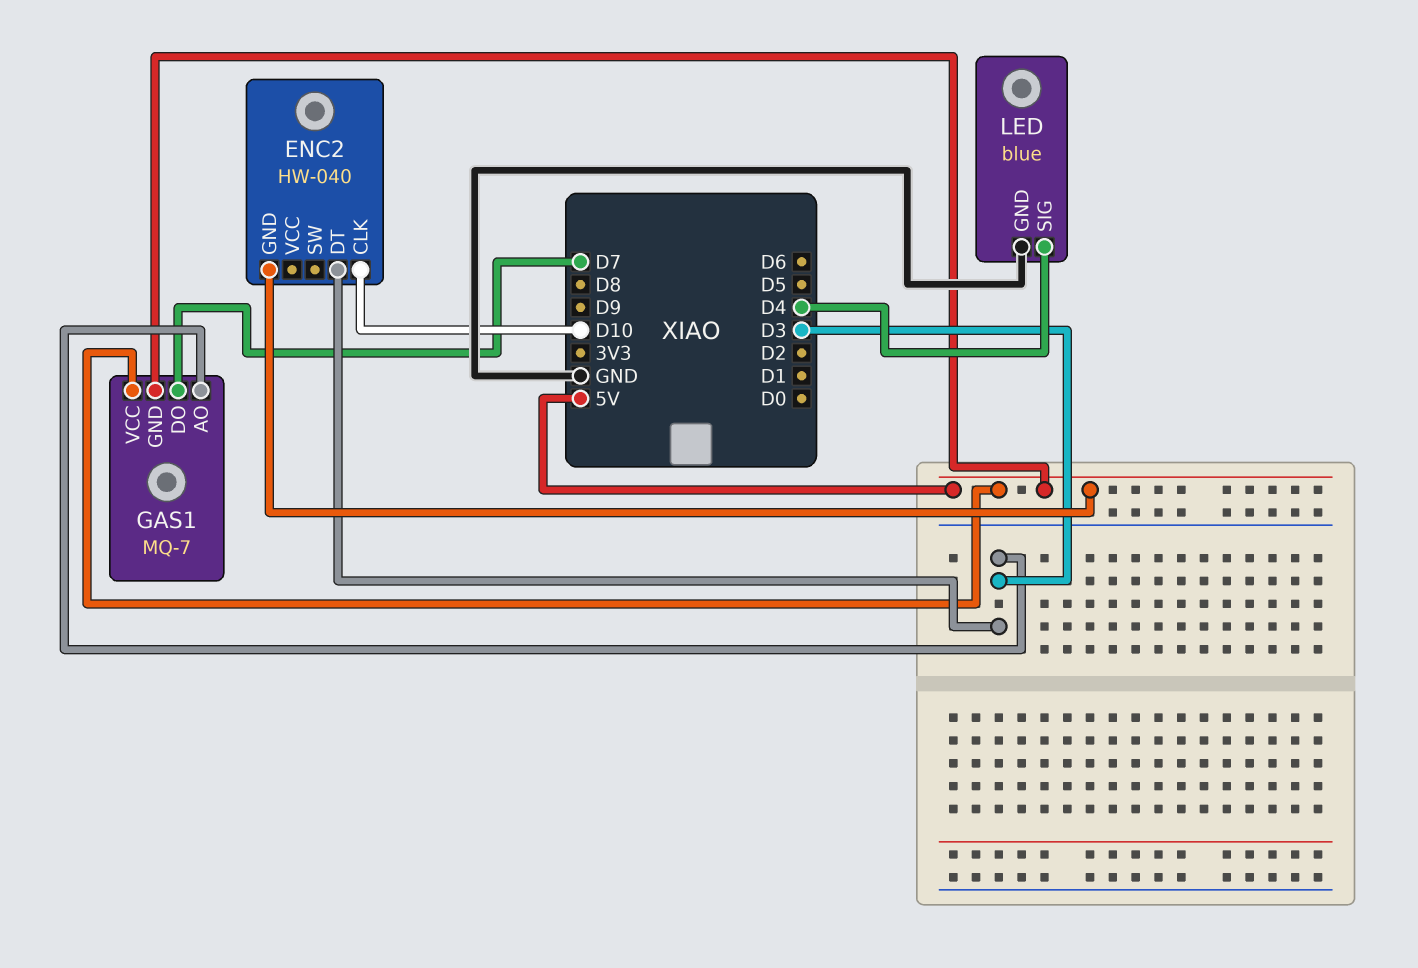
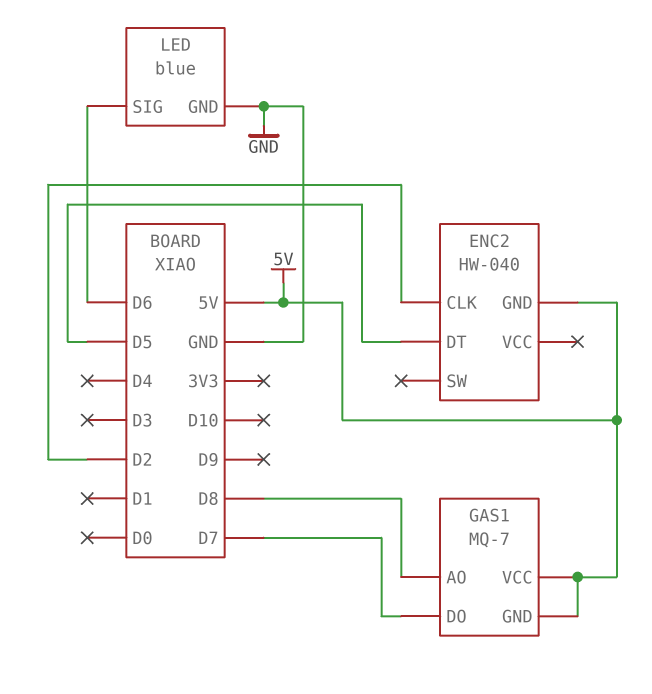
ENC2 pin CLK: D10 -> D2
ENC2 pin DT: D3 -> D5
GAS1 pin AO: D3 -> D8
LED pin SIG: D4 -> D6

